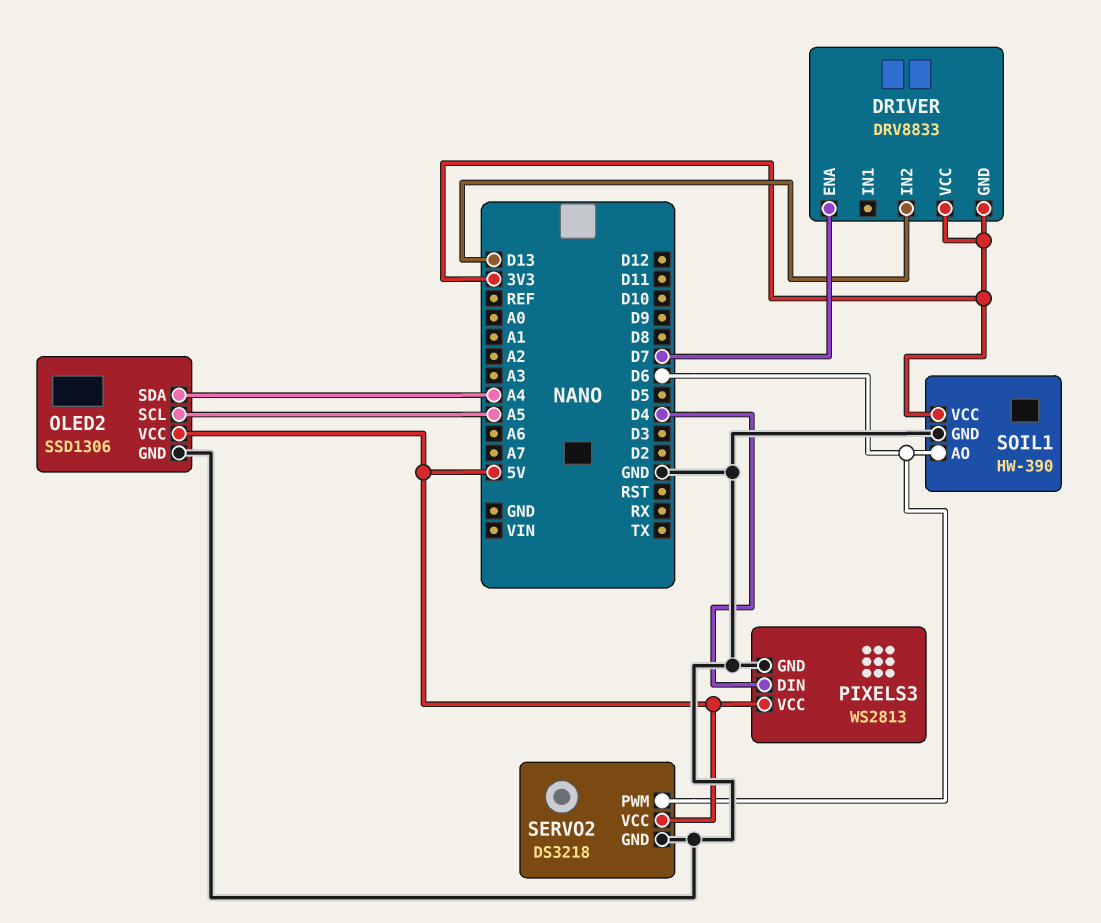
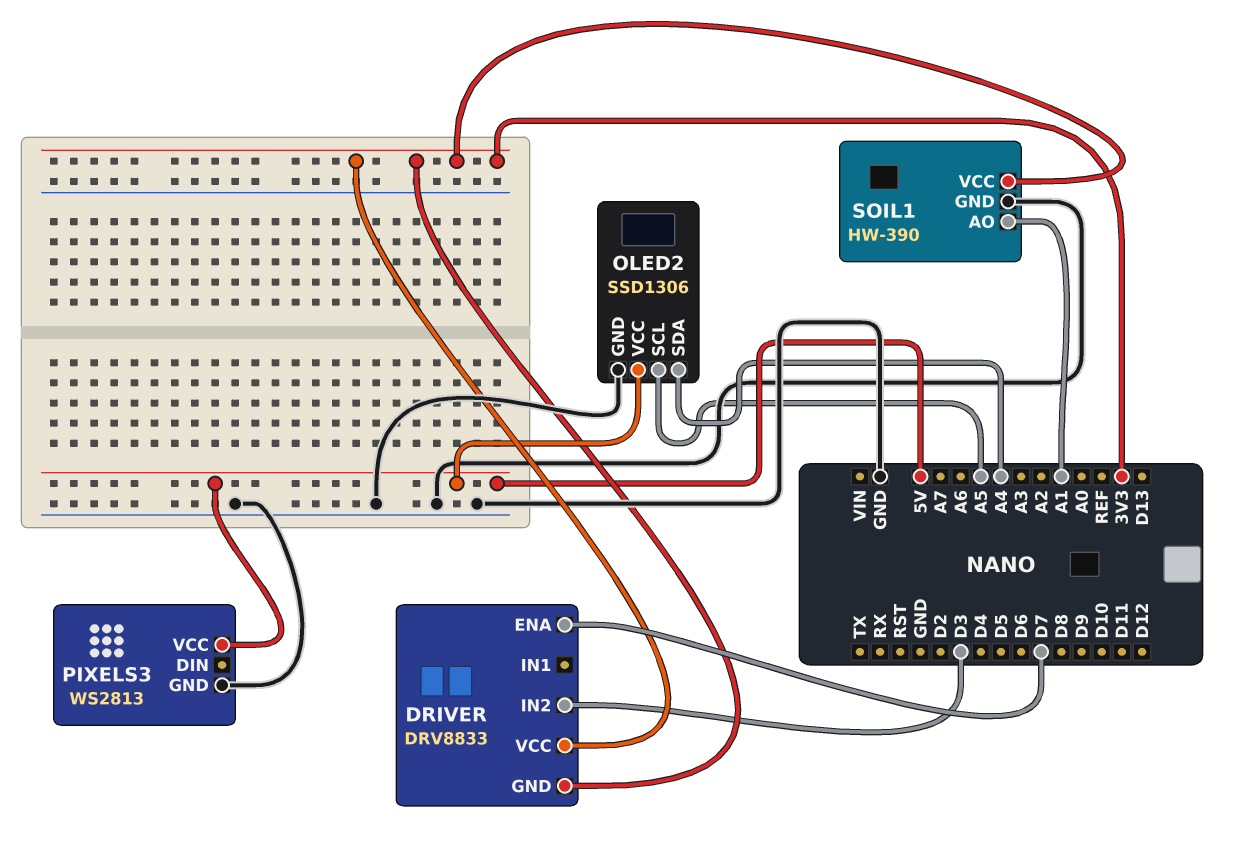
DRIVER pin IN2: D13 -> D3
PIXELS3 pin DIN: D4 -> none
SERVO2: DS3218 -> none
SERVO2 pin GND: GND -> none
SERVO2 pin PWM: D6 -> none
SERVO2 pin VCC: 5V -> none
SOIL1 pin AO: D6 -> A1

